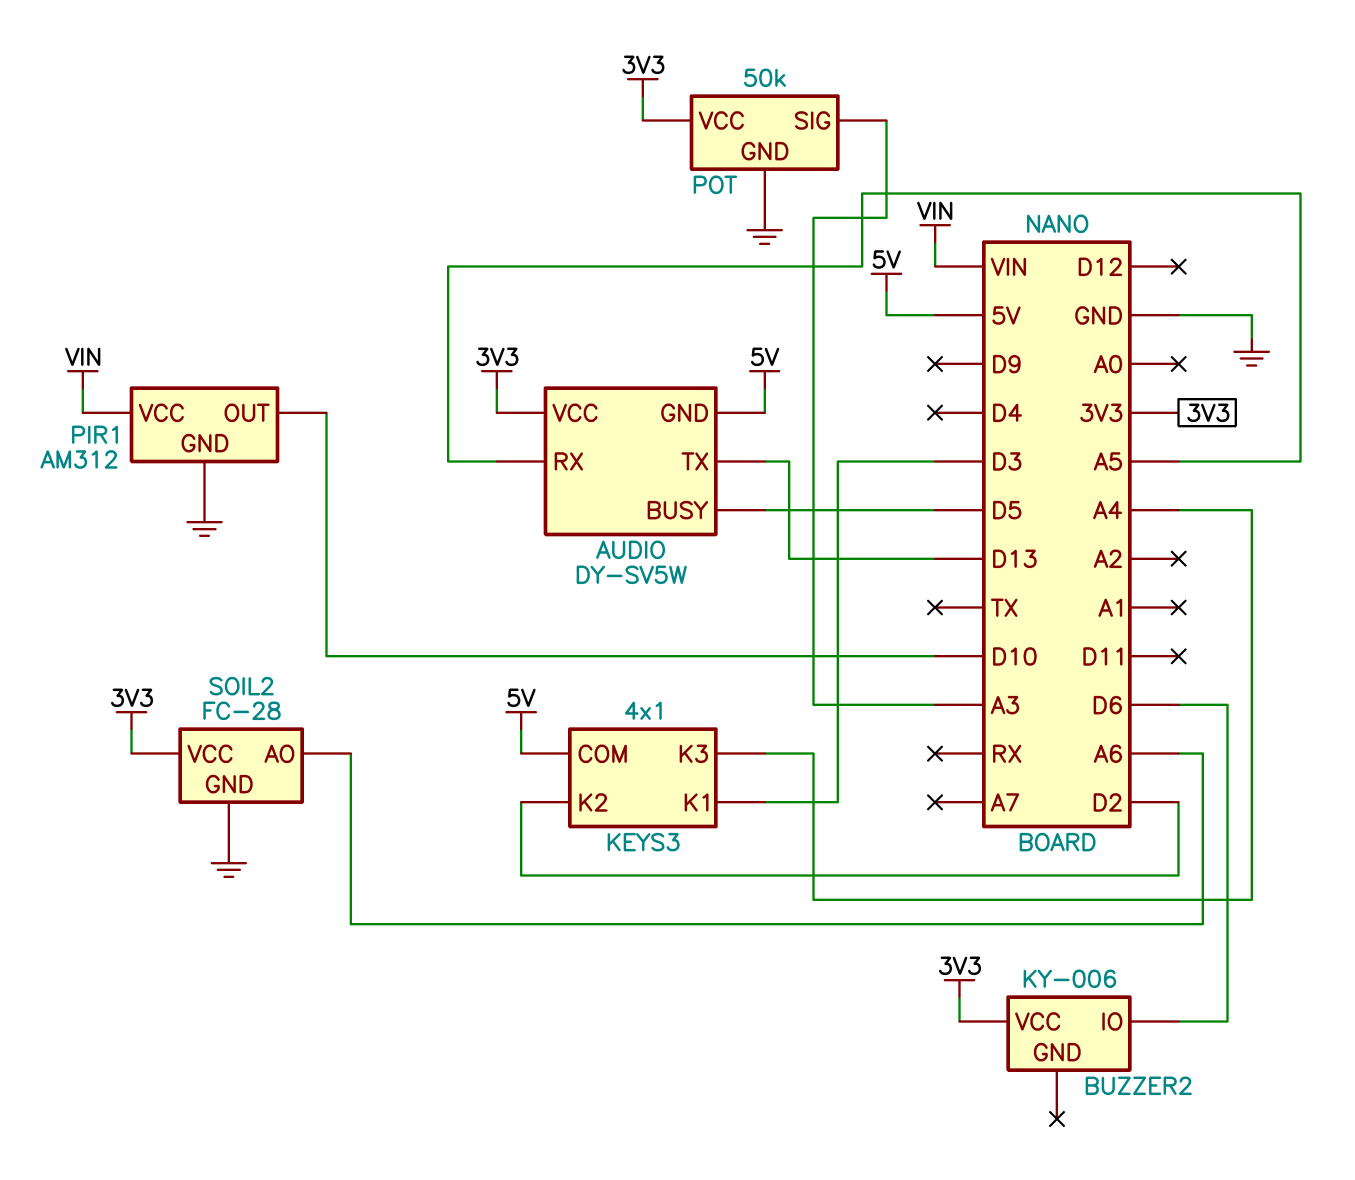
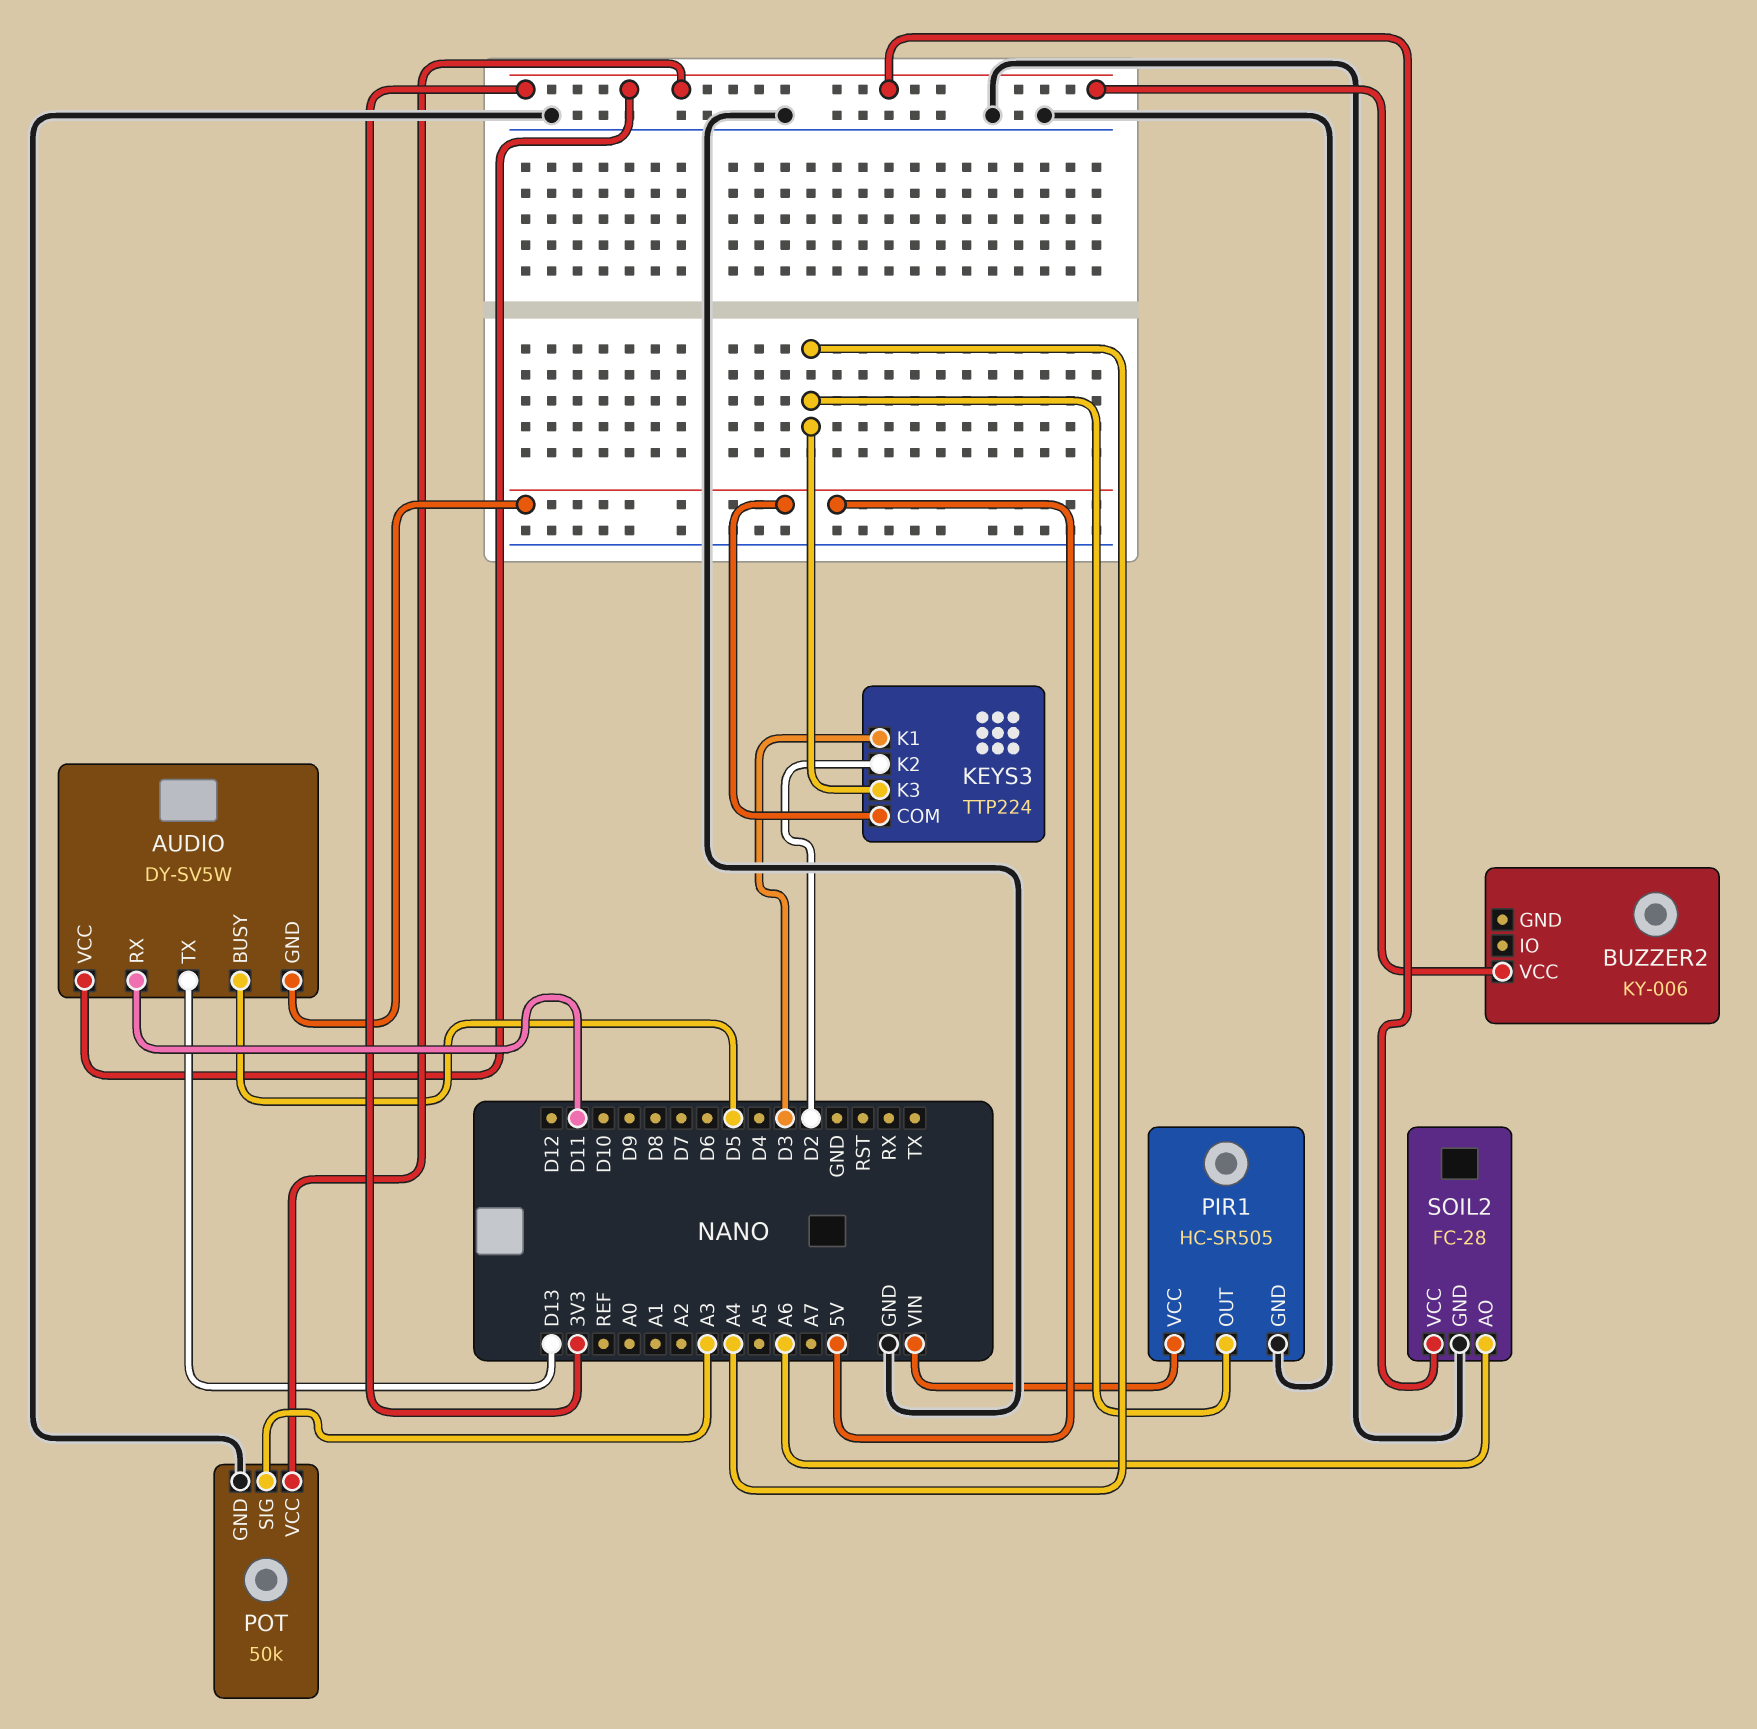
AUDIO pin RX: A5 -> D11
BUZZER2 pin IO: D6 -> none
KEYS3: 4x1 -> TTP224
PIR1: AM312 -> HC-SR505
PIR1 pin OUT: D10 -> A4

